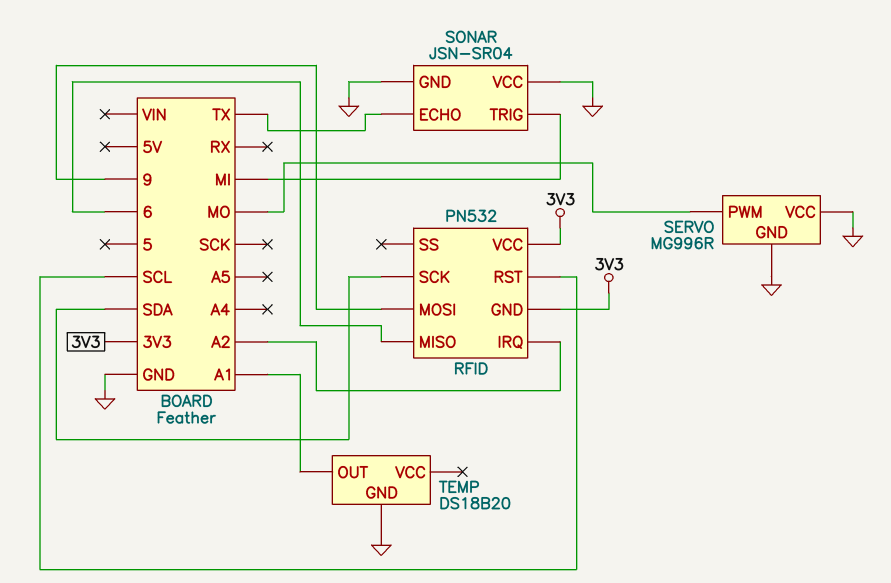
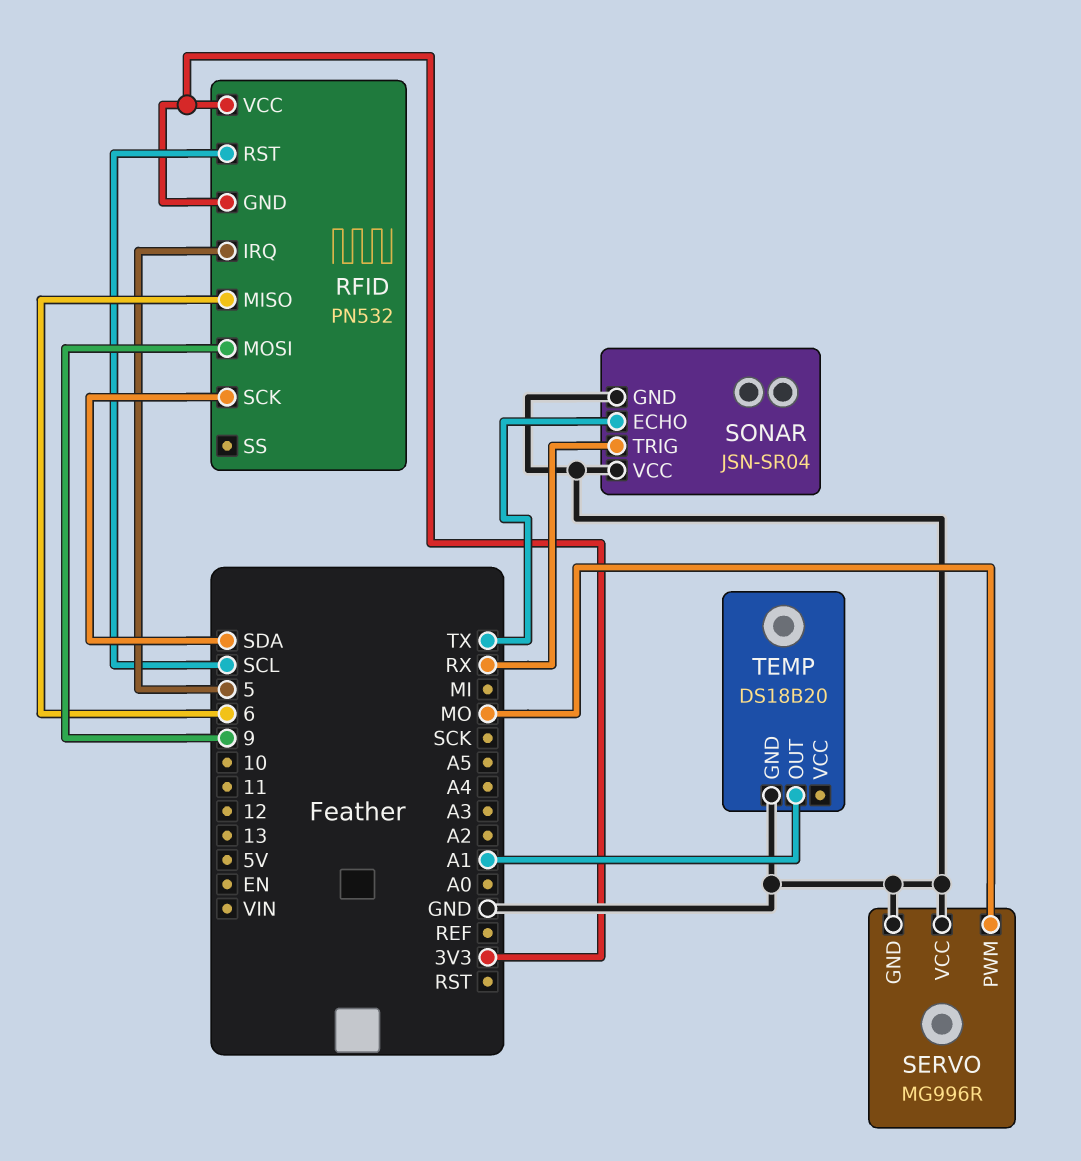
RFID pin IRQ: A2 -> 5
SONAR pin TRIG: MI -> RX

